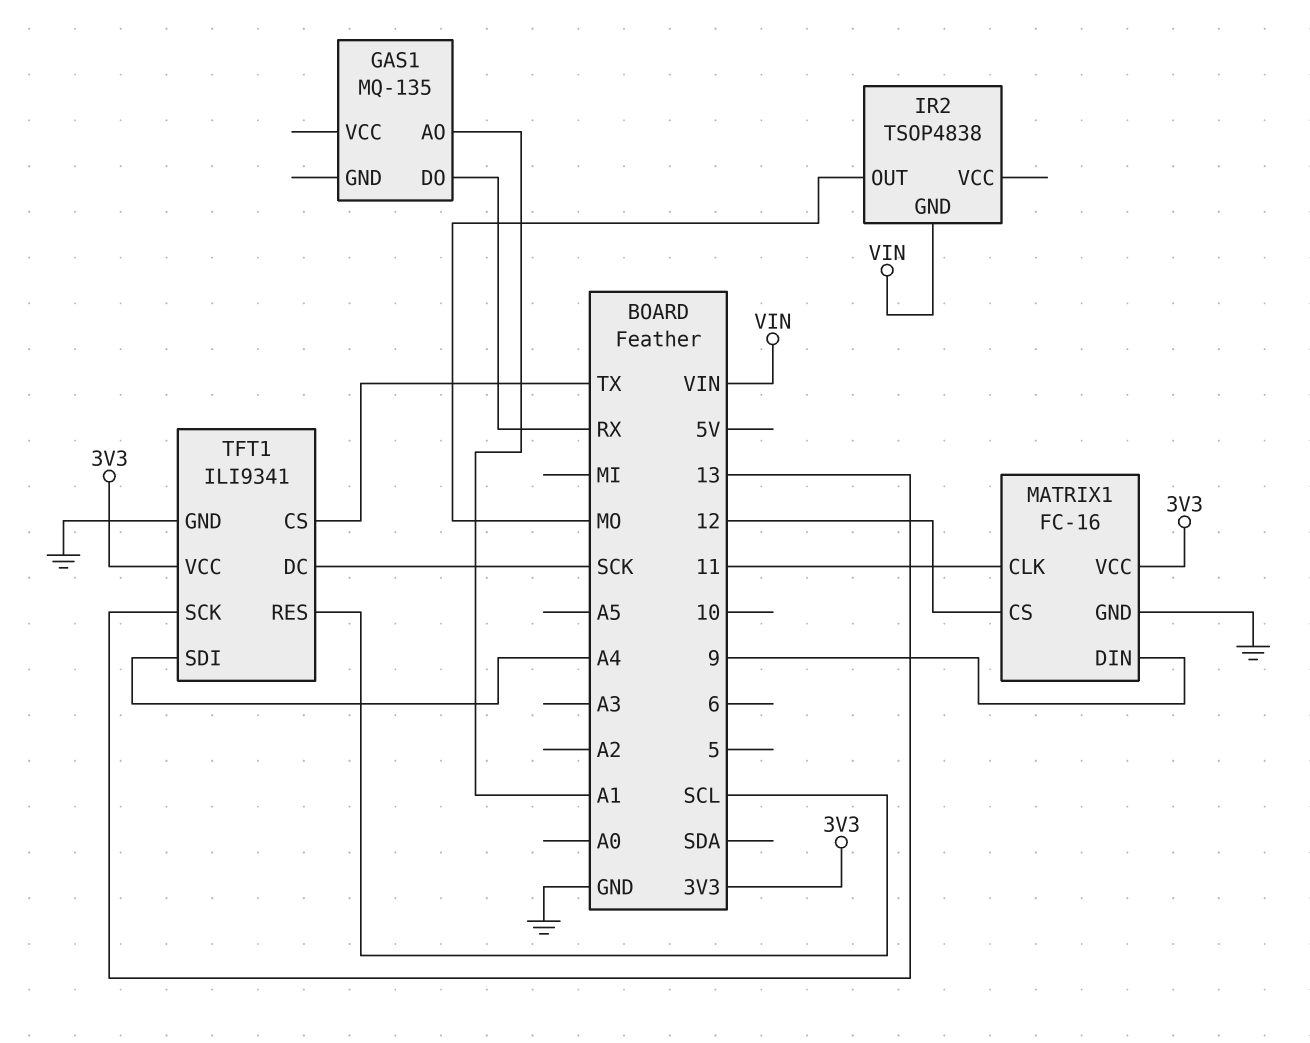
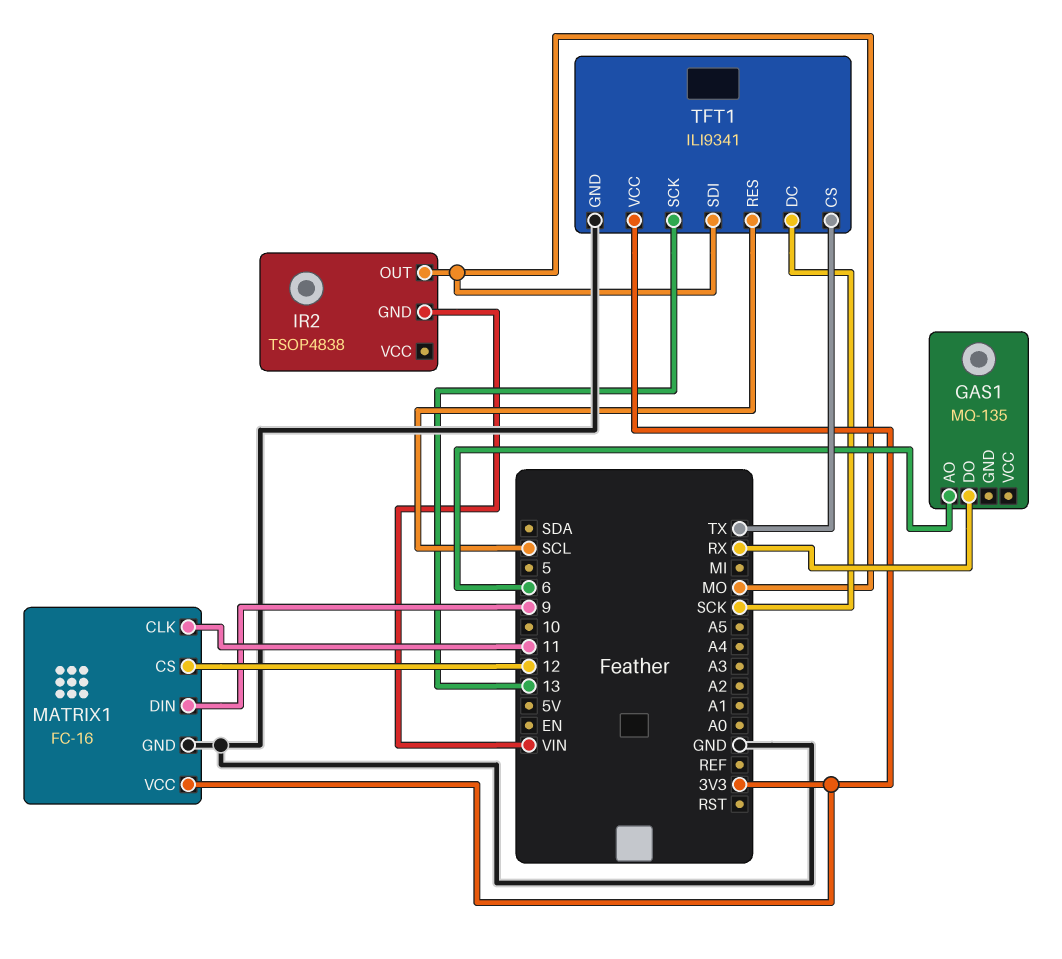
GAS1 pin AO: A1 -> 6
TFT1 pin SDI: A4 -> MO

